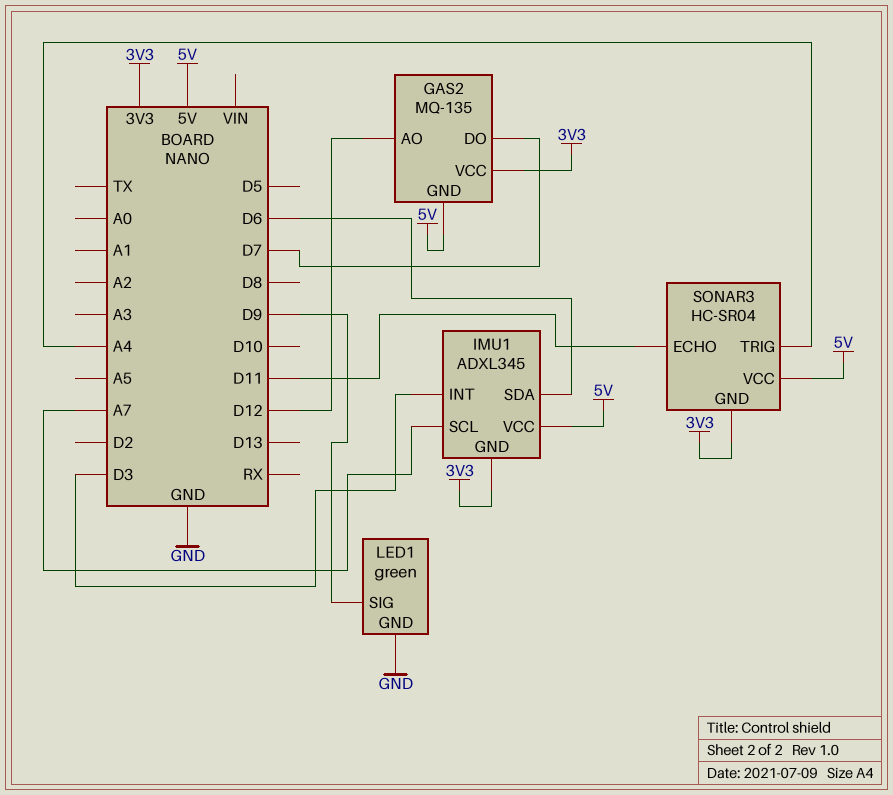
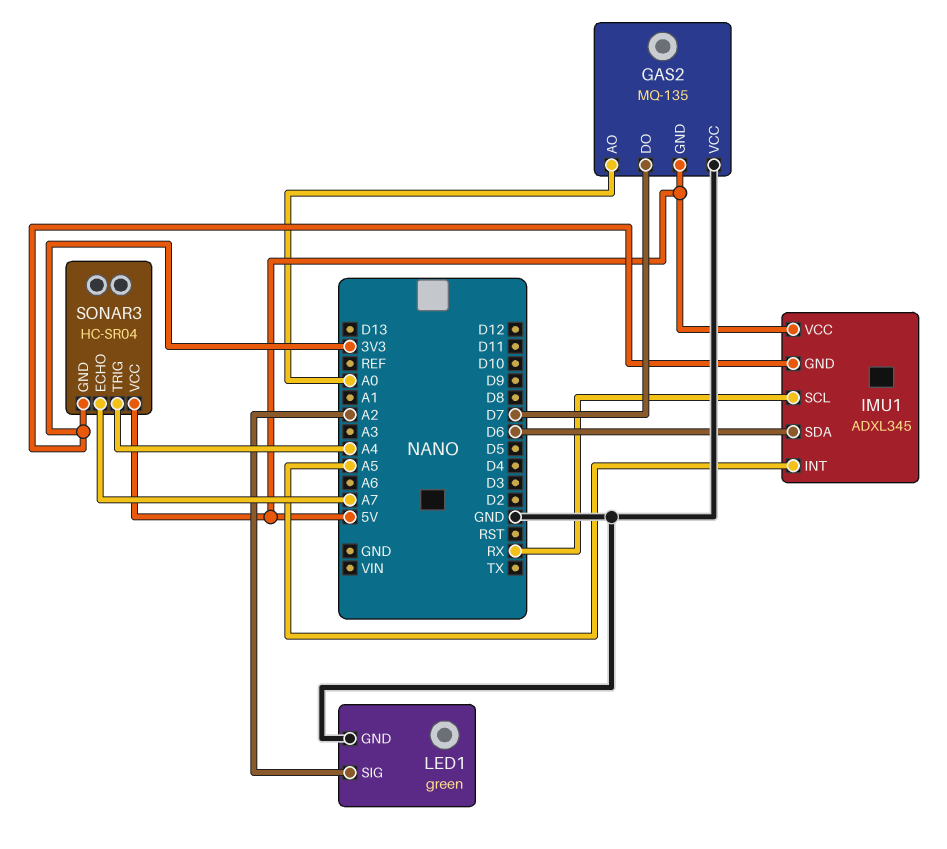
GAS2 pin AO: D12 -> A0
GAS2 pin VCC: 3V3 -> GND
IMU1 pin INT: D3 -> A5
IMU1 pin SCL: A7 -> RX
LED1 pin SIG: D9 -> A2
SONAR3 pin ECHO: D11 -> A7

